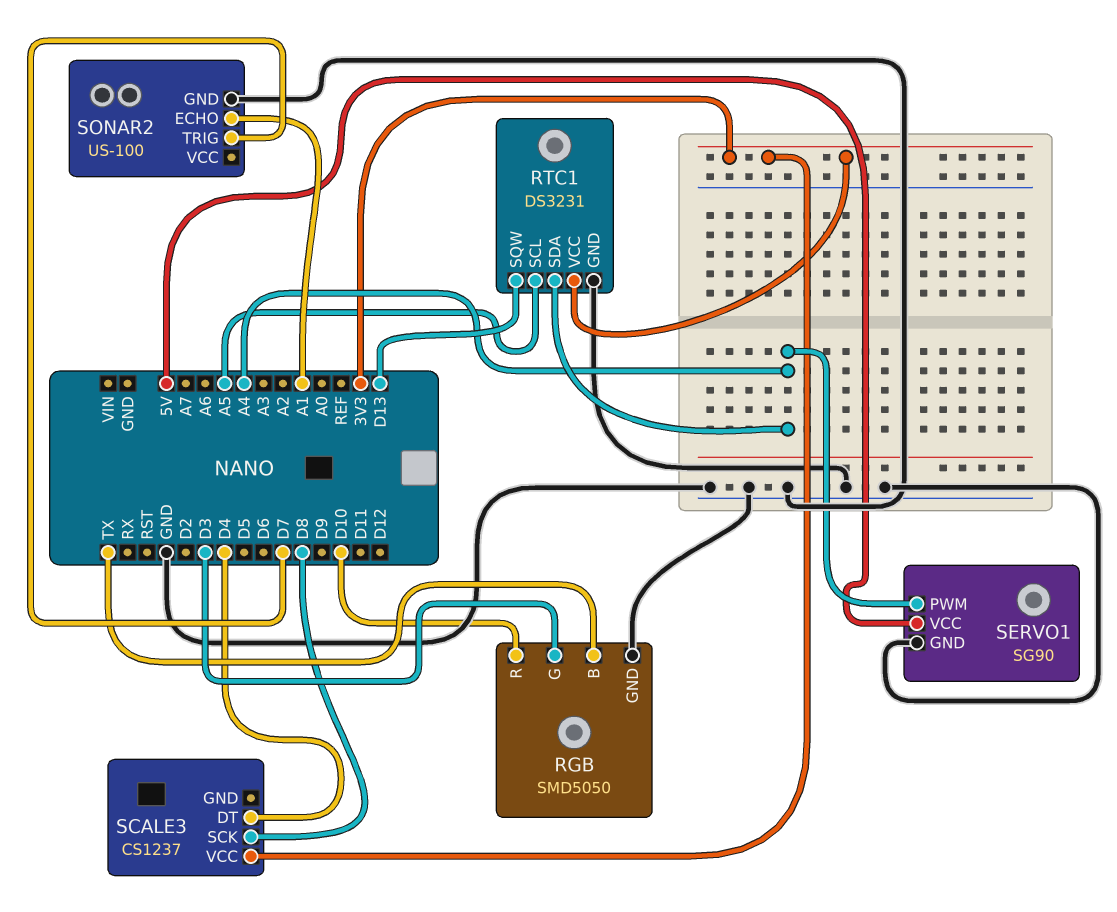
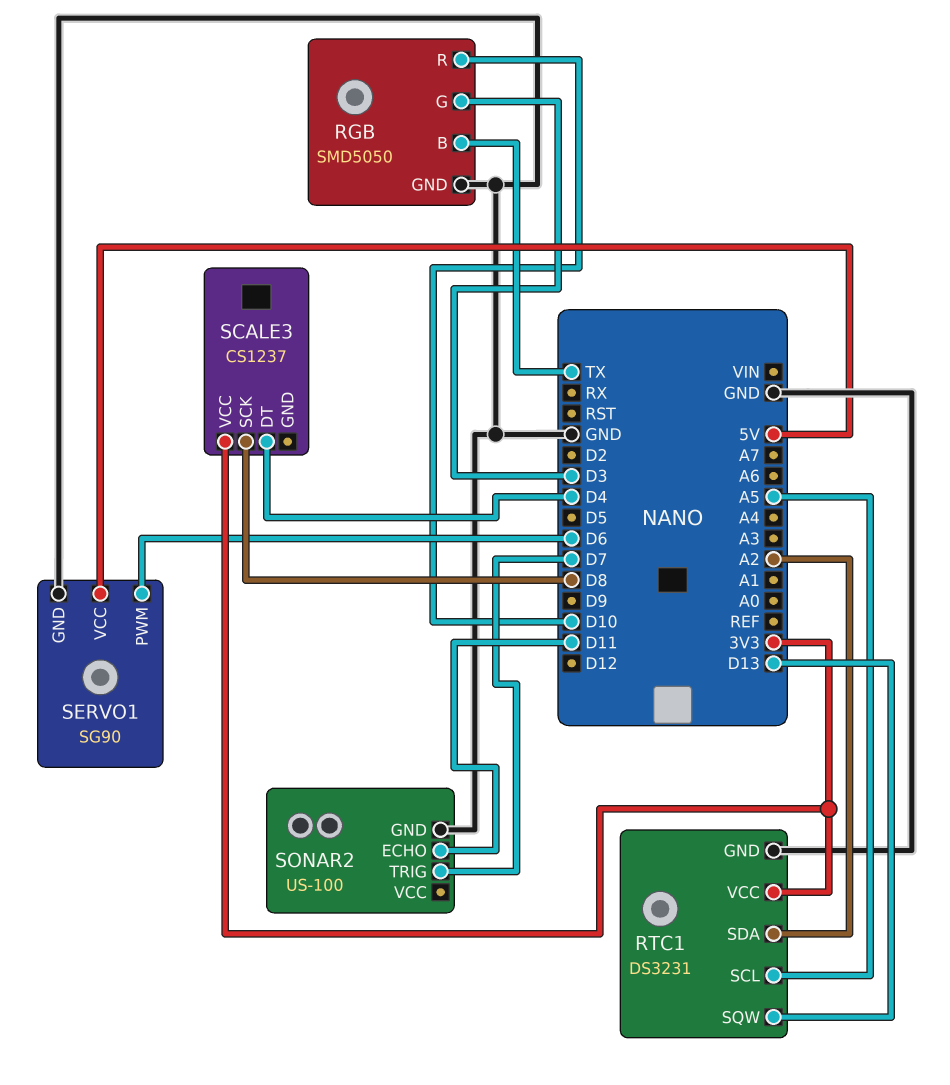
RTC1 pin SDA: A4 -> A2
SERVO1 pin PWM: A4 -> D6
SONAR2 pin ECHO: A1 -> D11

